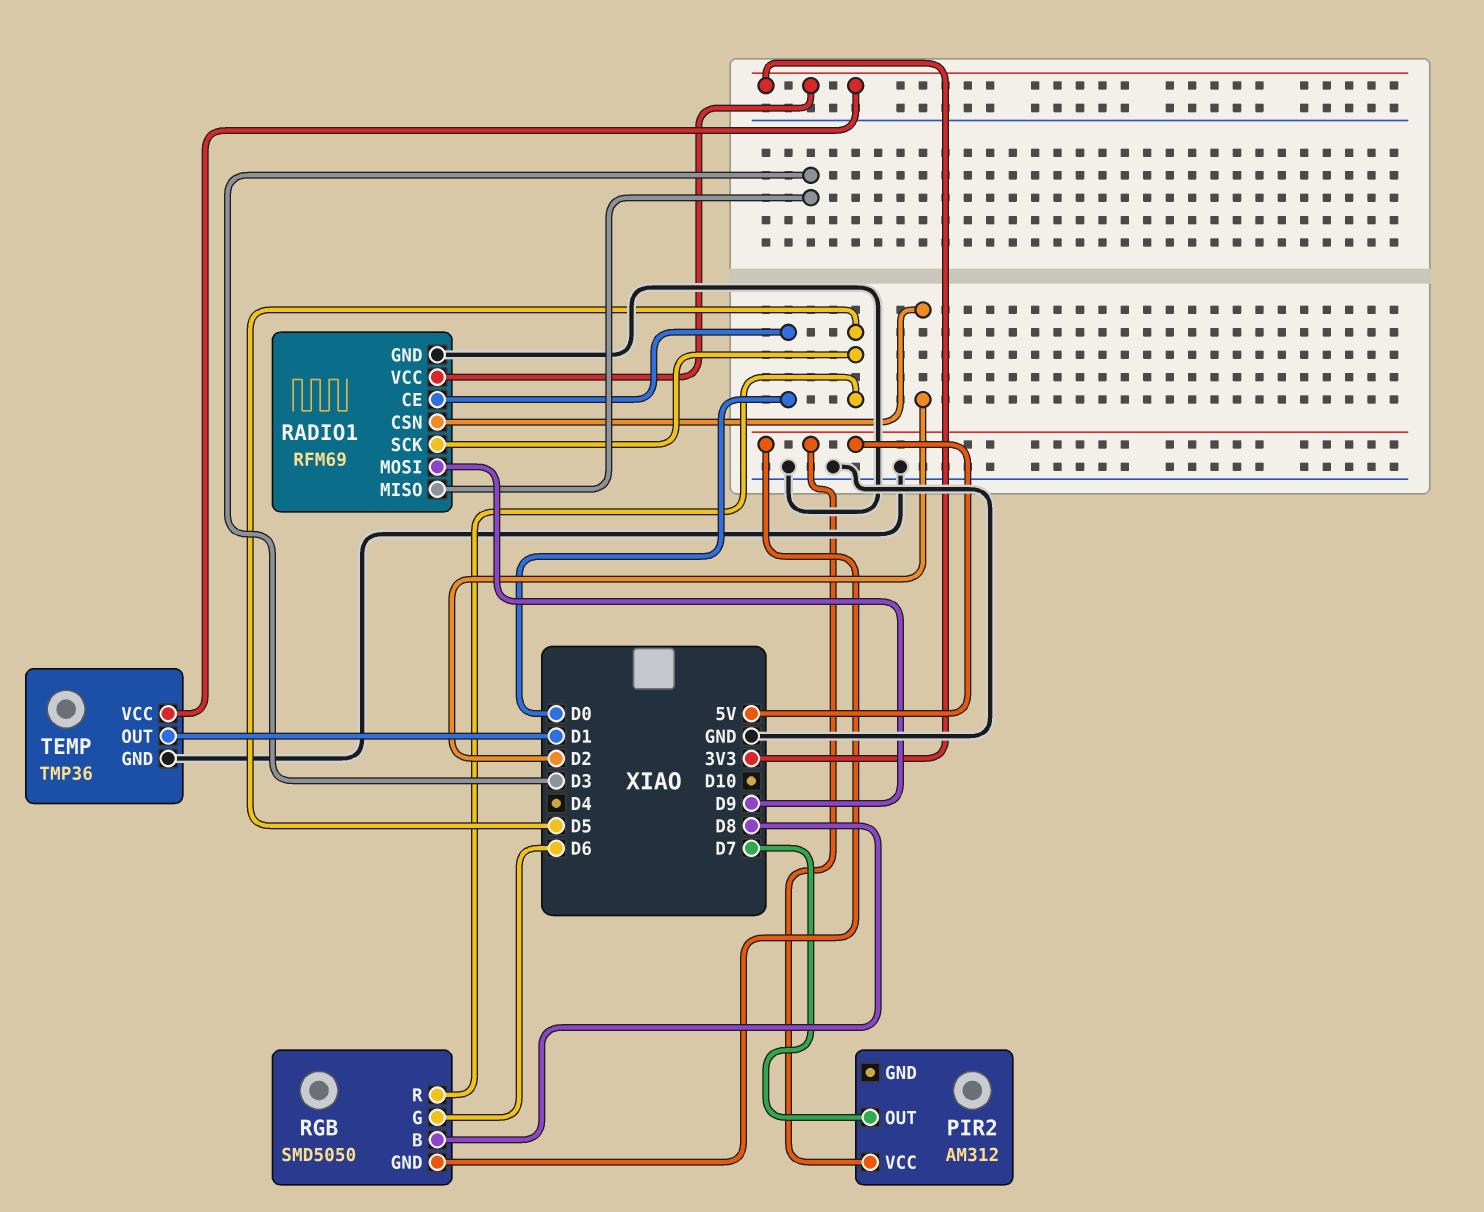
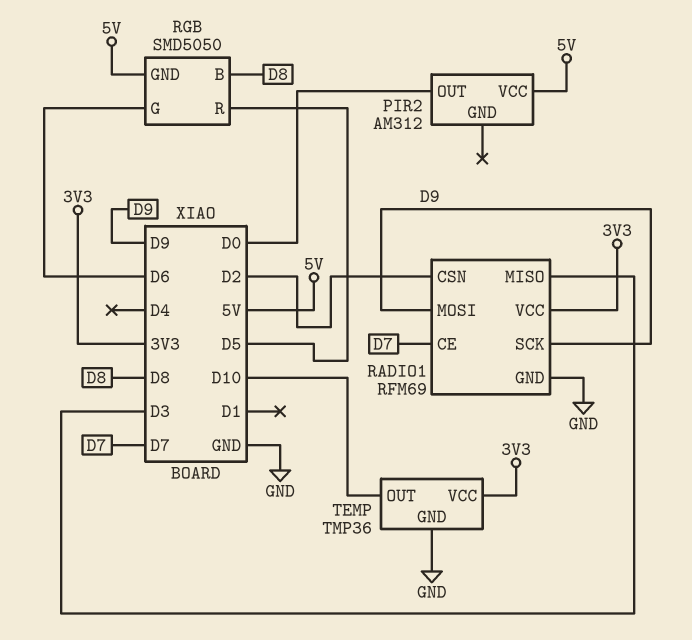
PIR2 pin OUT: D7 -> D0
RADIO1 pin CE: D0 -> D7
RADIO1 pin SCK: D5 -> D9
TEMP pin OUT: D1 -> D10

